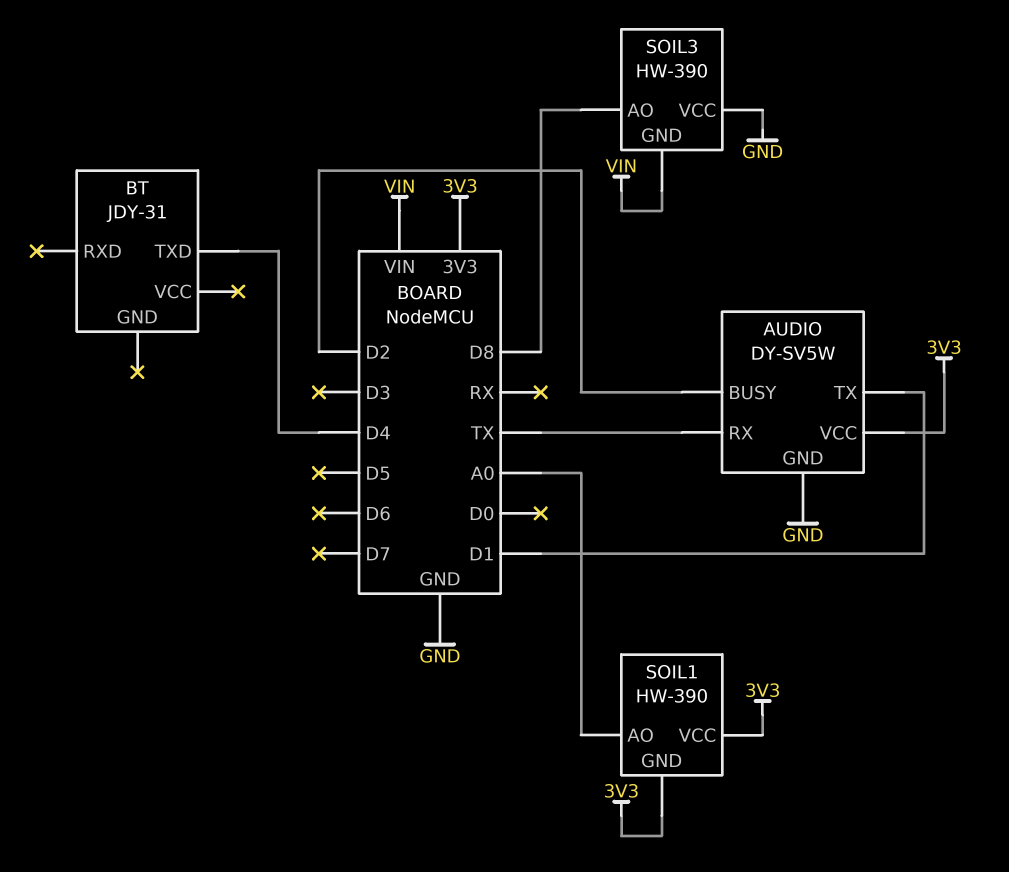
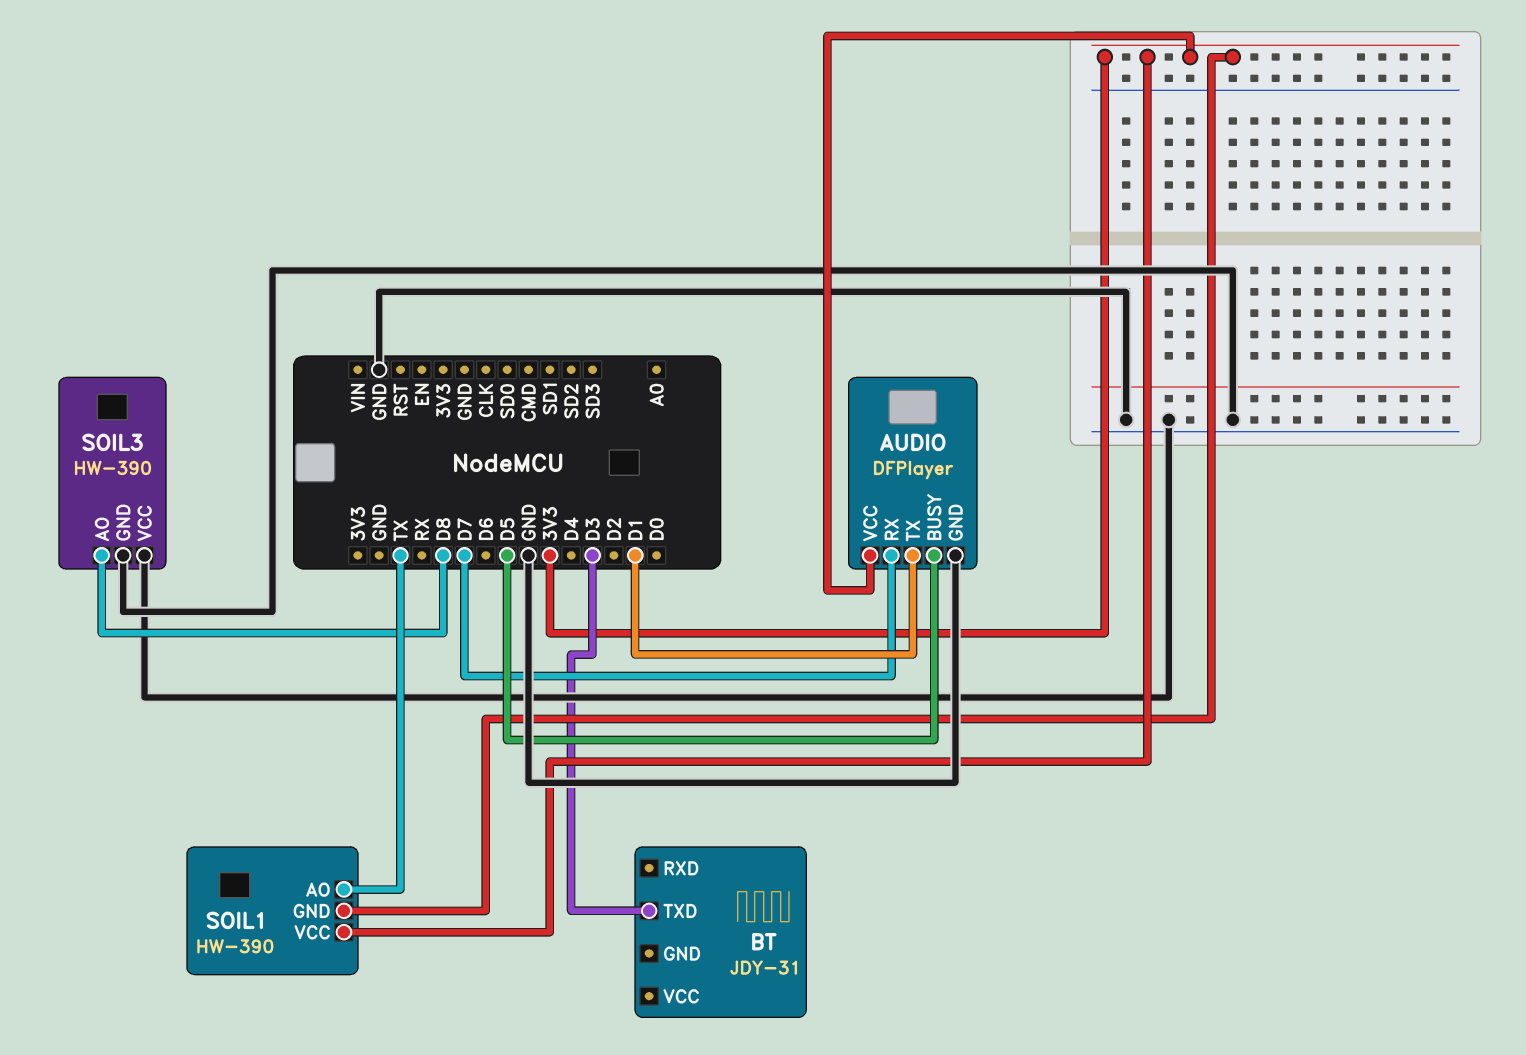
AUDIO: DY-SV5W -> DFPlayer
AUDIO pin BUSY: D2 -> D5
AUDIO pin RX: TX -> D7
BT pin TXD: D4 -> D3
SOIL1 pin AO: A0 -> TX
SOIL3 pin GND: VIN -> GND

